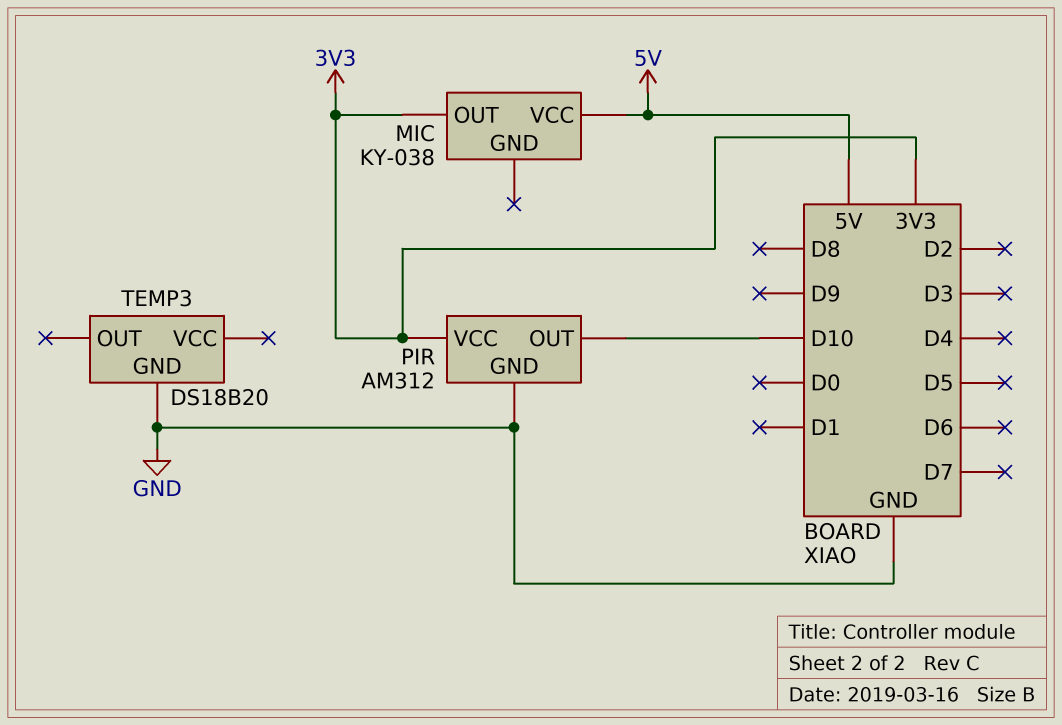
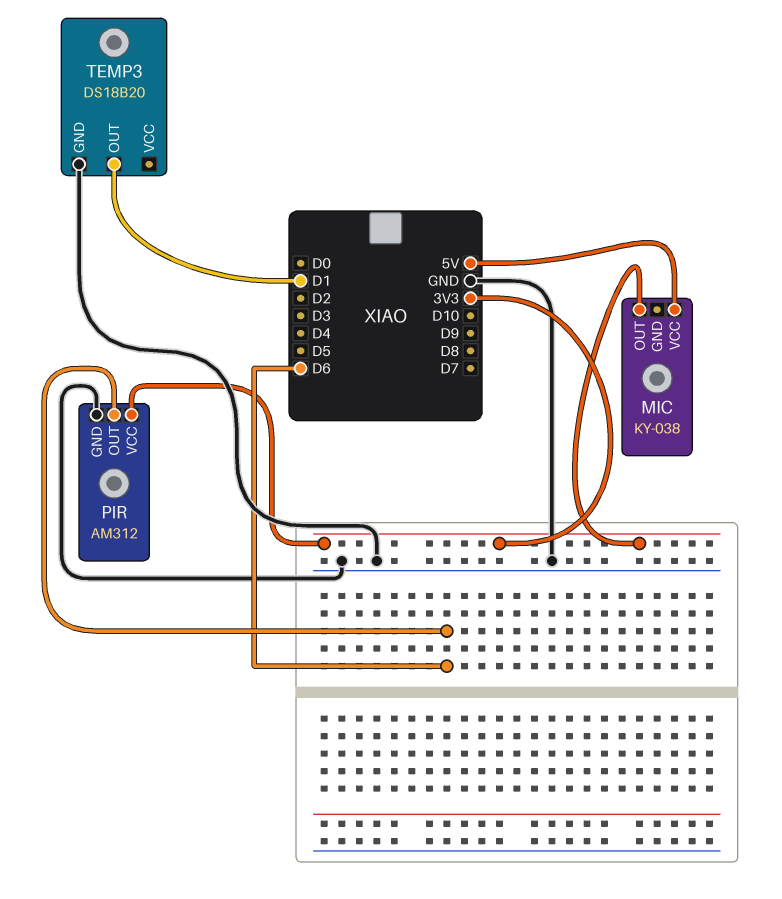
PIR pin OUT: D10 -> D6
TEMP3 pin OUT: none -> D1

